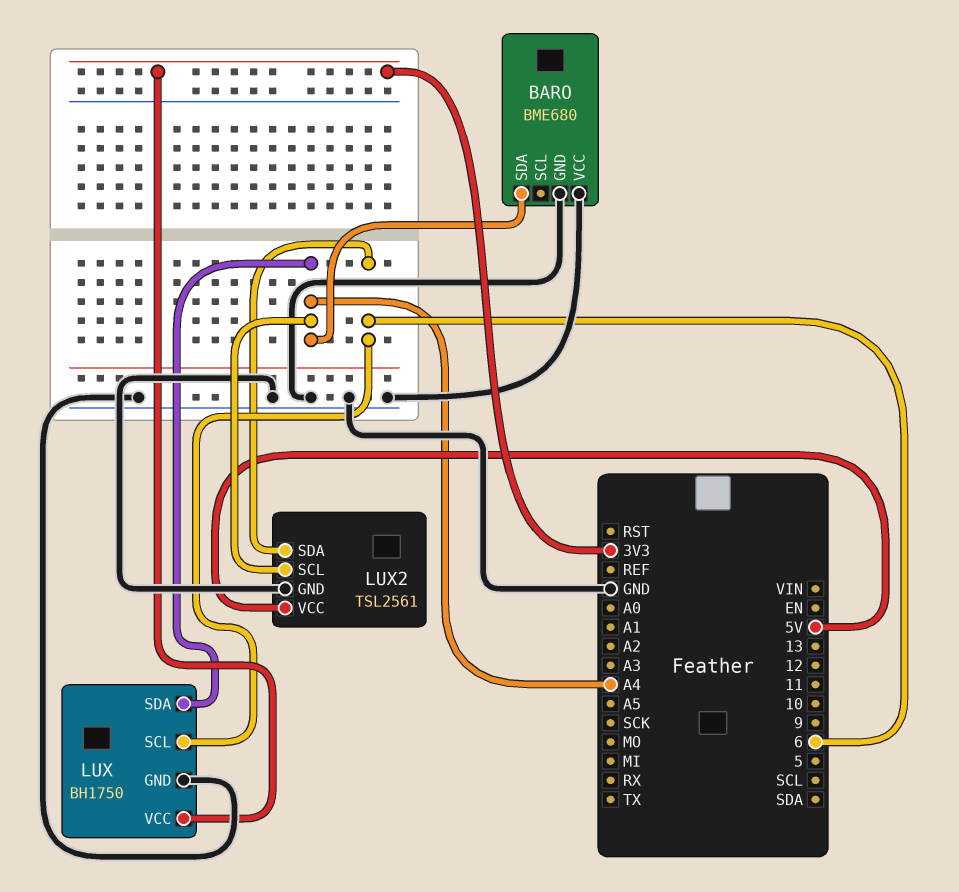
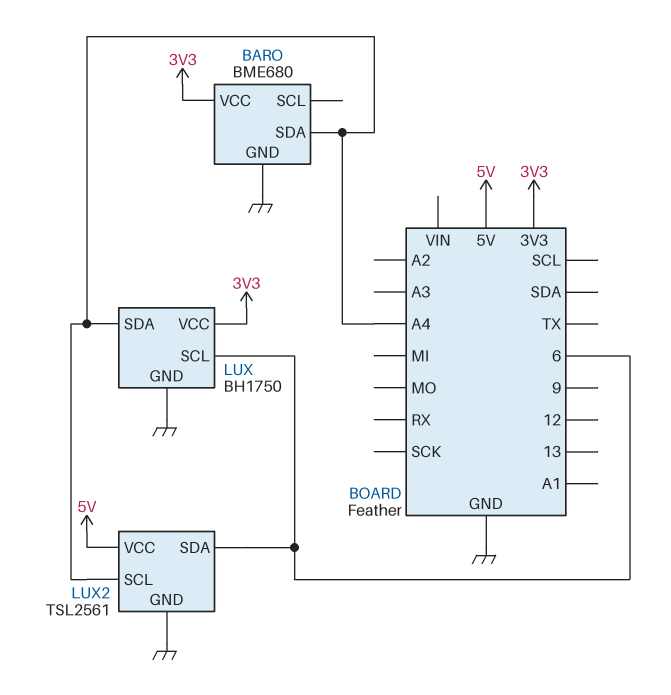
BARO pin VCC: GND -> 3V3

